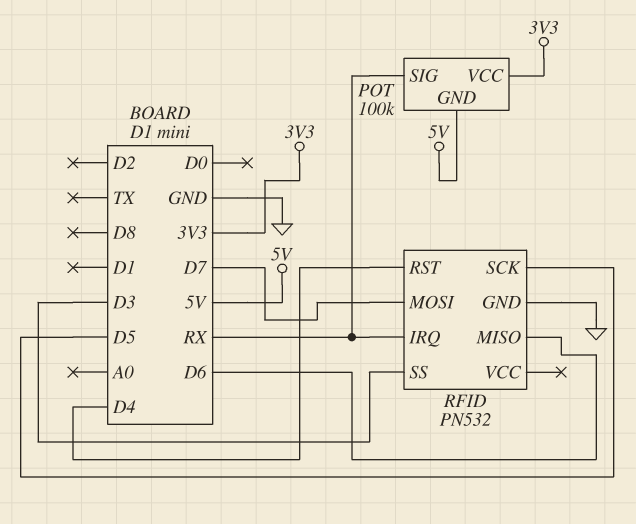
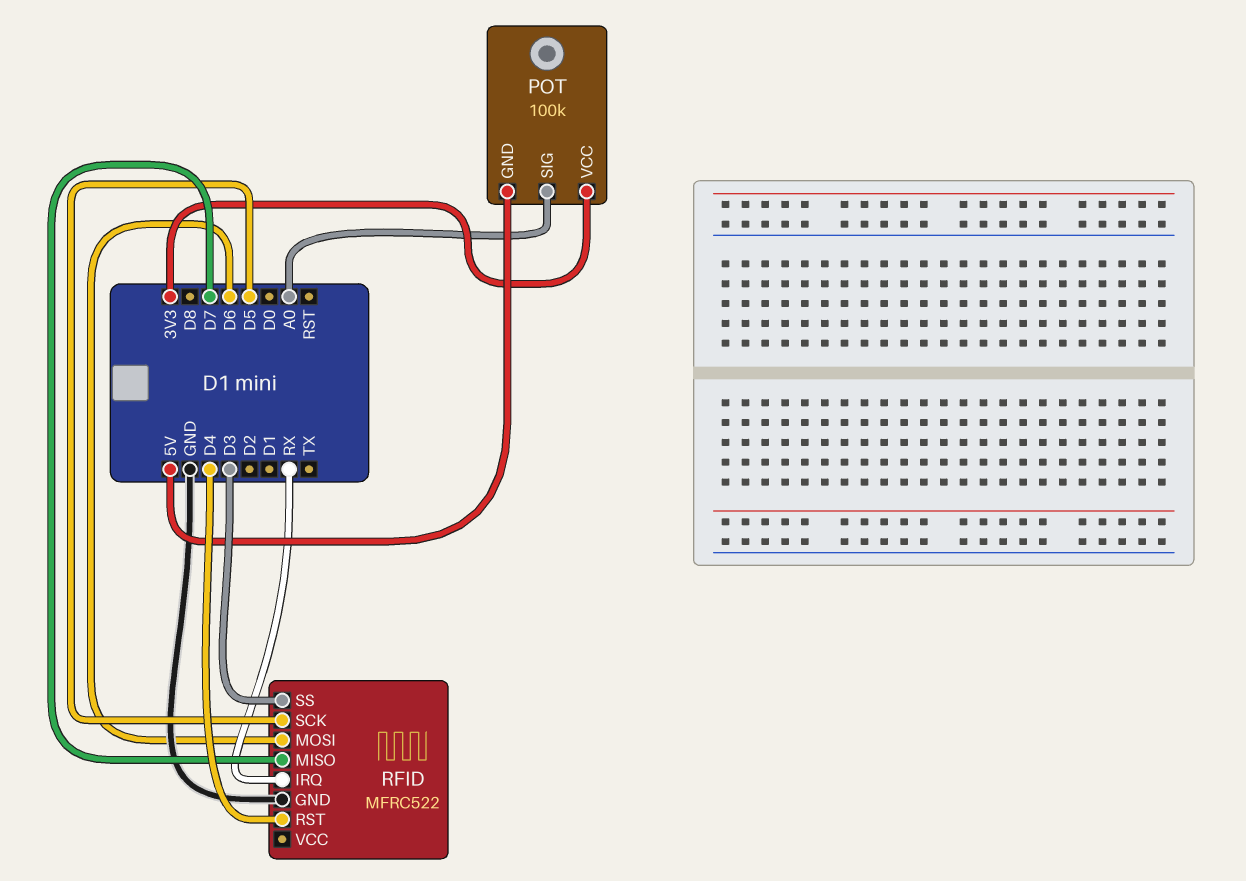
POT pin SIG: RX -> A0
RFID: PN532 -> MFRC522
RFID pin MISO: D6 -> D7
RFID pin MOSI: D7 -> D6

